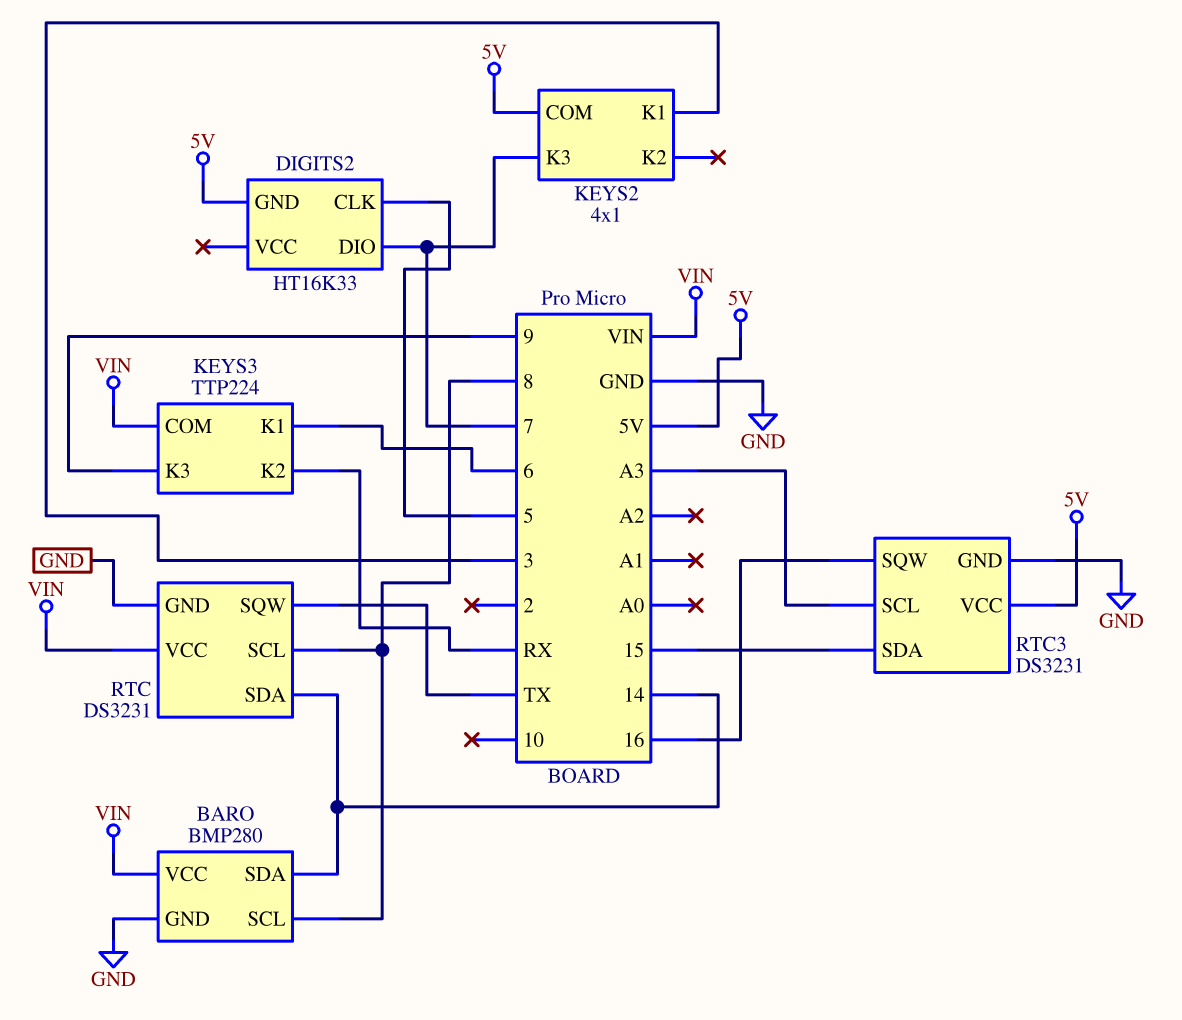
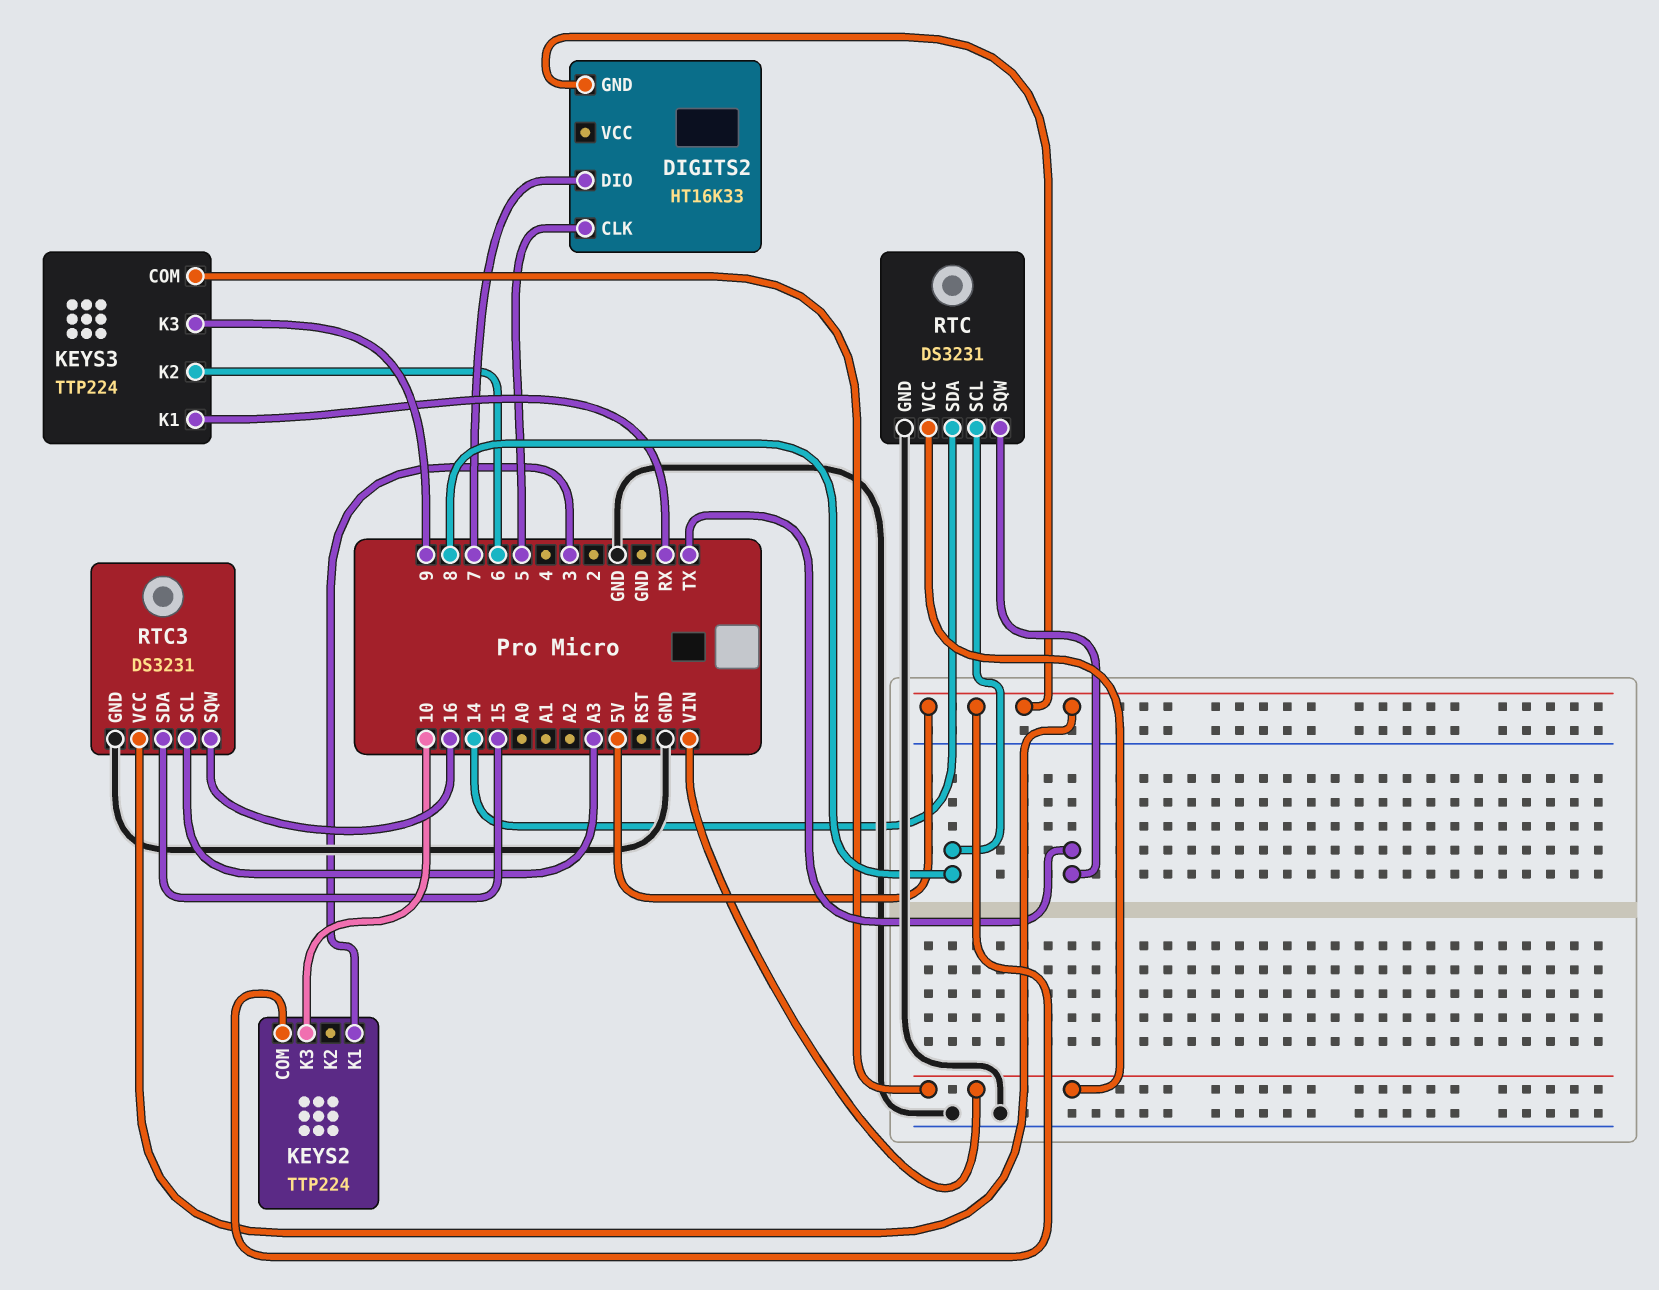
BARO: BMP280 -> none
BARO pin GND: GND -> none
BARO pin SCL: 8 -> none
BARO pin SDA: 14 -> none
BARO pin VCC: VIN -> none
KEYS2: 4x1 -> TTP224
KEYS2 pin K3: 7 -> 10
KEYS3 pin K1: 6 -> RX
KEYS3 pin K2: RX -> 6

